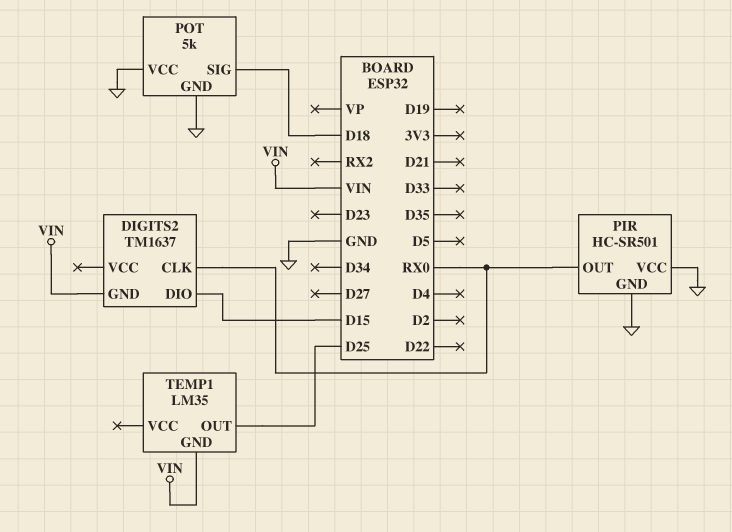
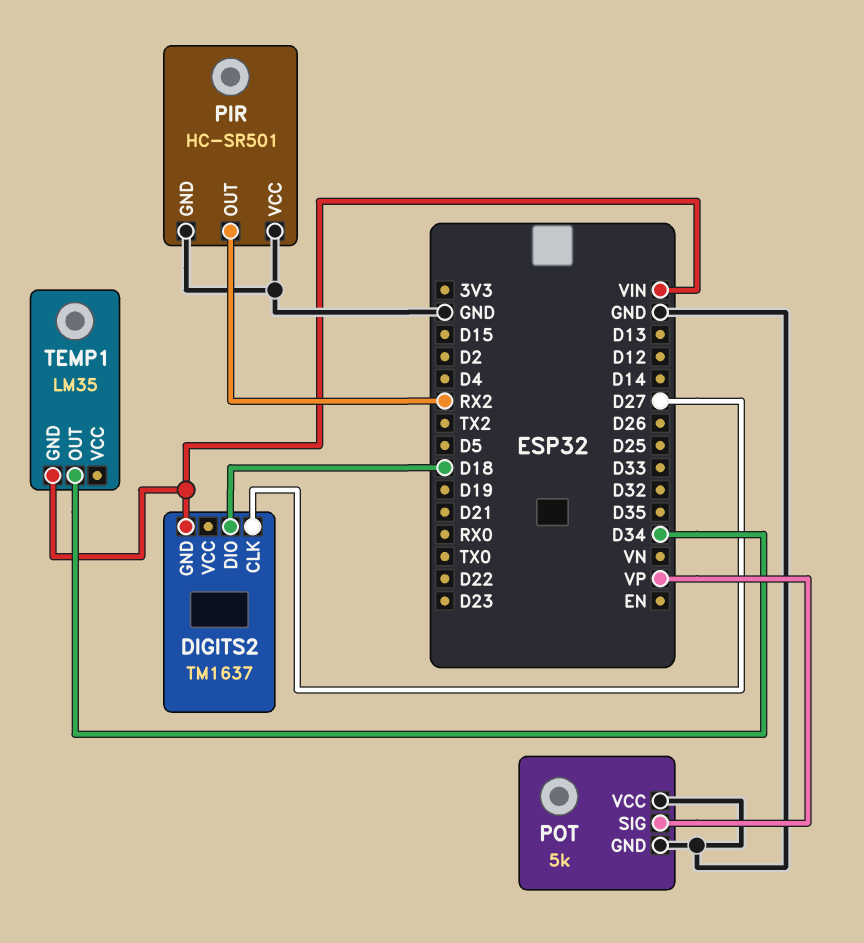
DIGITS2 pin CLK: RX0 -> D27
DIGITS2 pin DIO: D15 -> D18
PIR pin OUT: RX0 -> RX2
POT pin SIG: D18 -> VP
TEMP1 pin OUT: D25 -> D34

